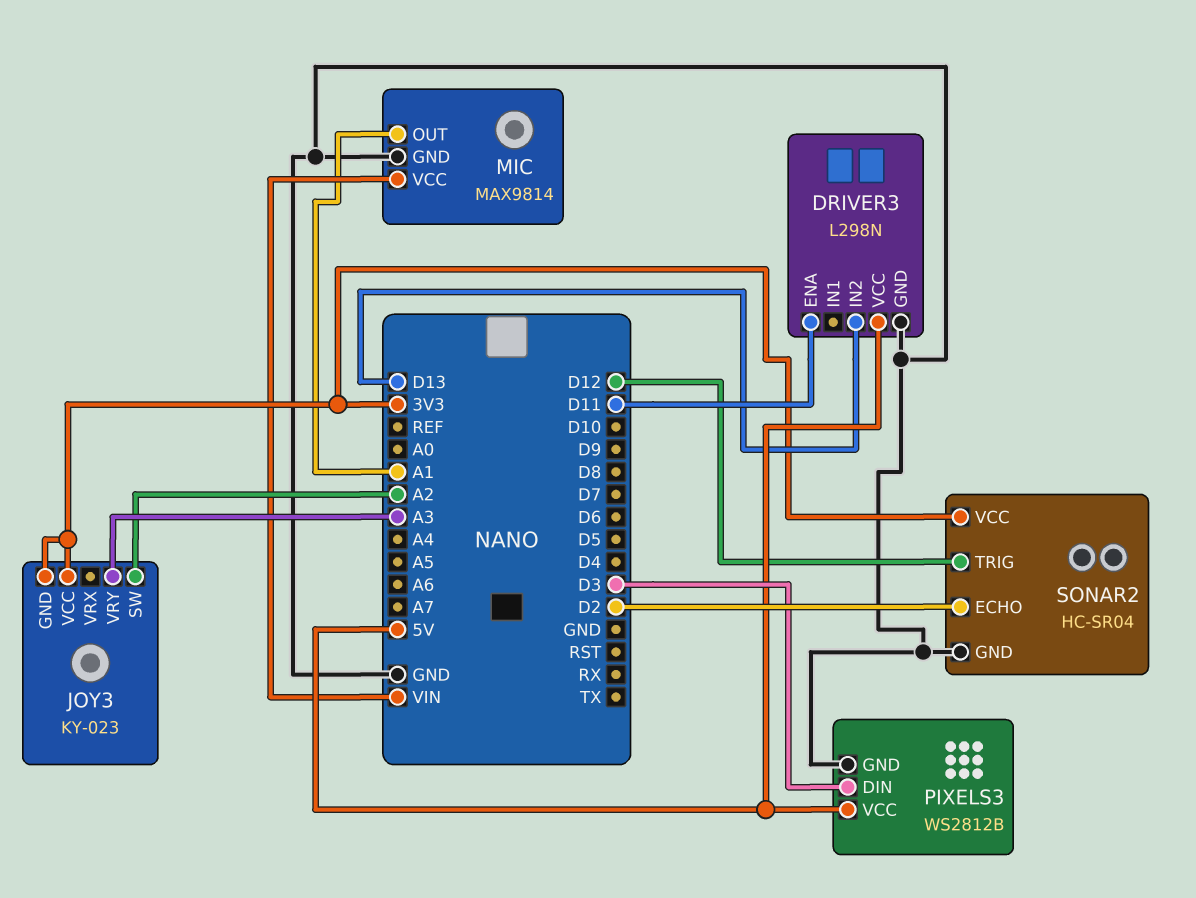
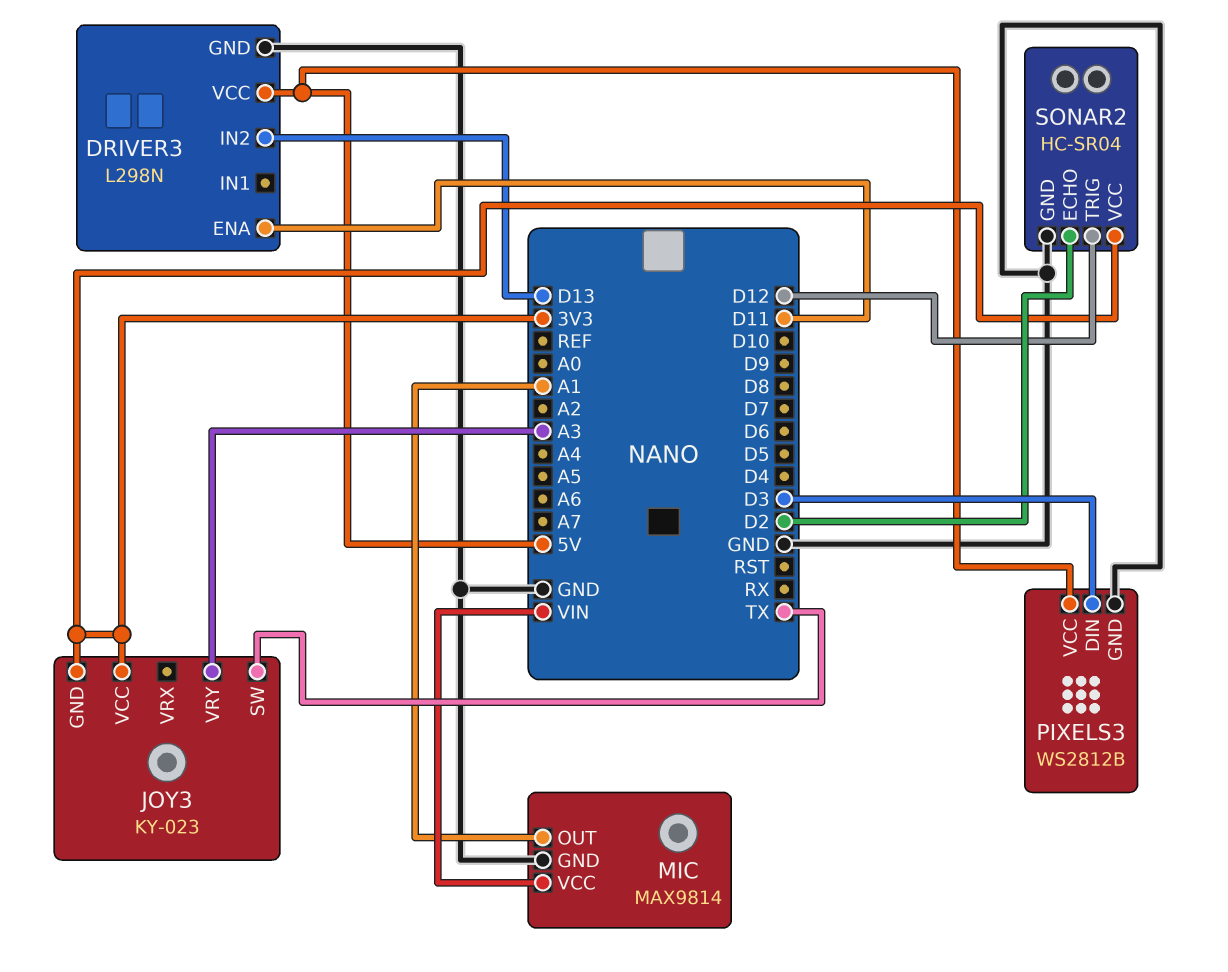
JOY3 pin SW: A2 -> TX

